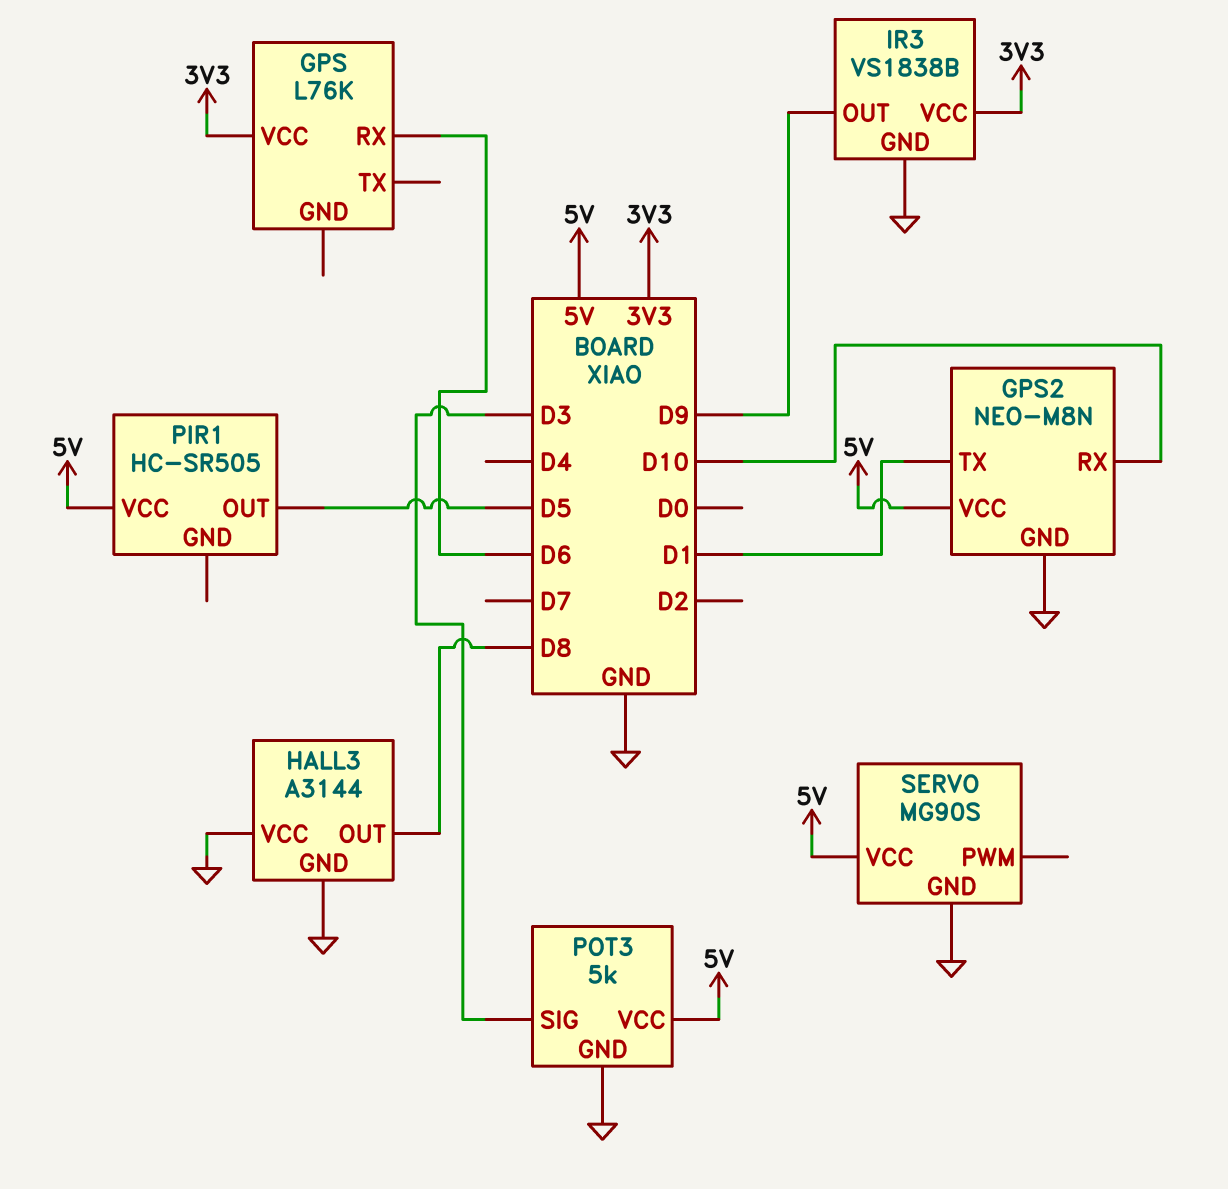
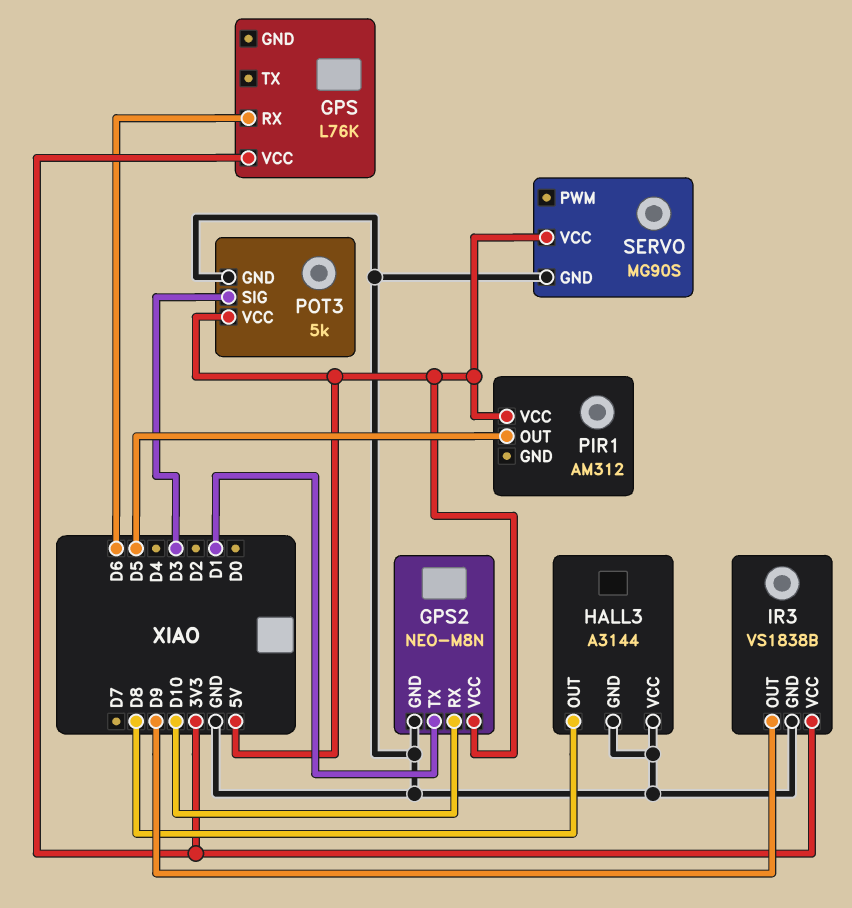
PIR1: HC-SR505 -> AM312

